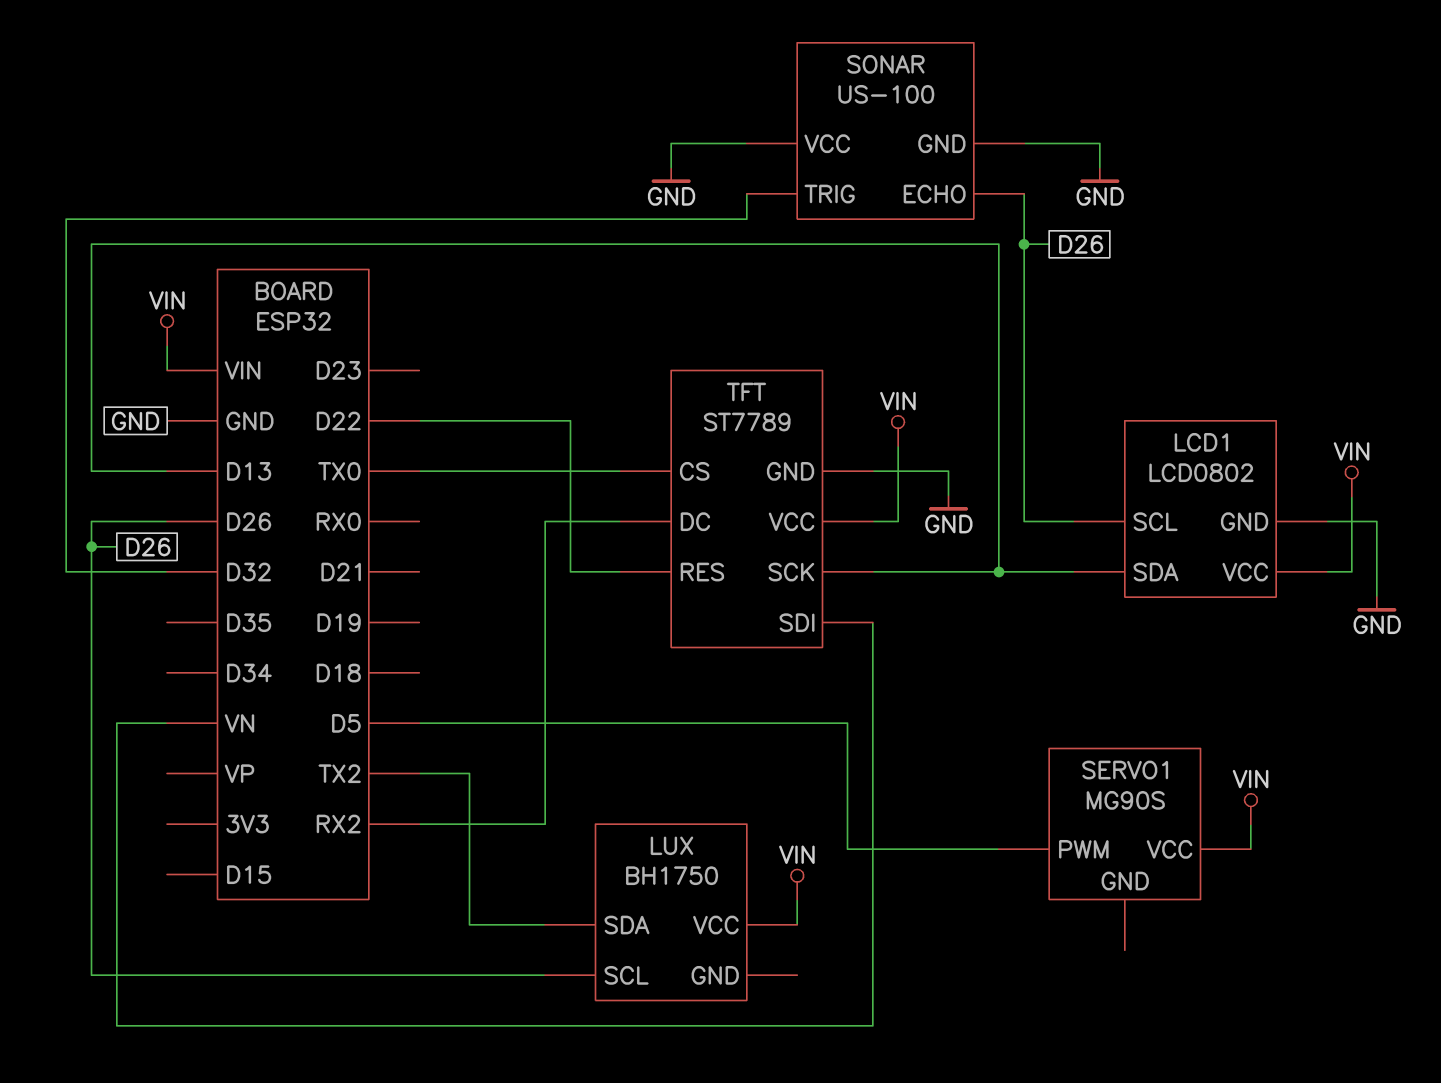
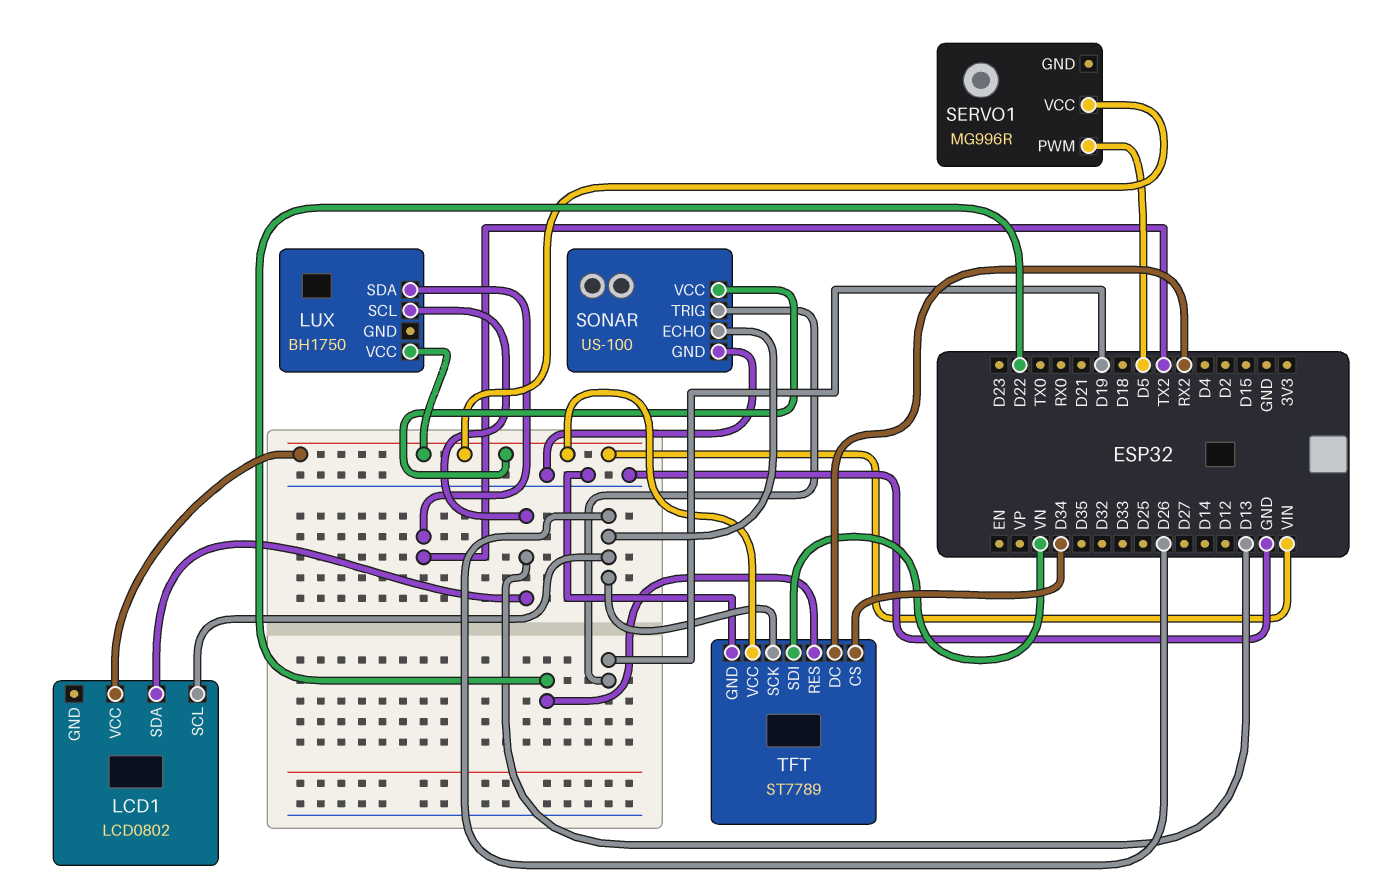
LCD1 pin GND: GND -> none
LUX pin SCL: D26 -> D13
SERVO1: MG90S -> MG996R
SONAR pin TRIG: D32 -> D19
SONAR pin VCC: GND -> VIN
TFT pin CS: TX0 -> D34
TFT pin SCK: D13 -> D26

